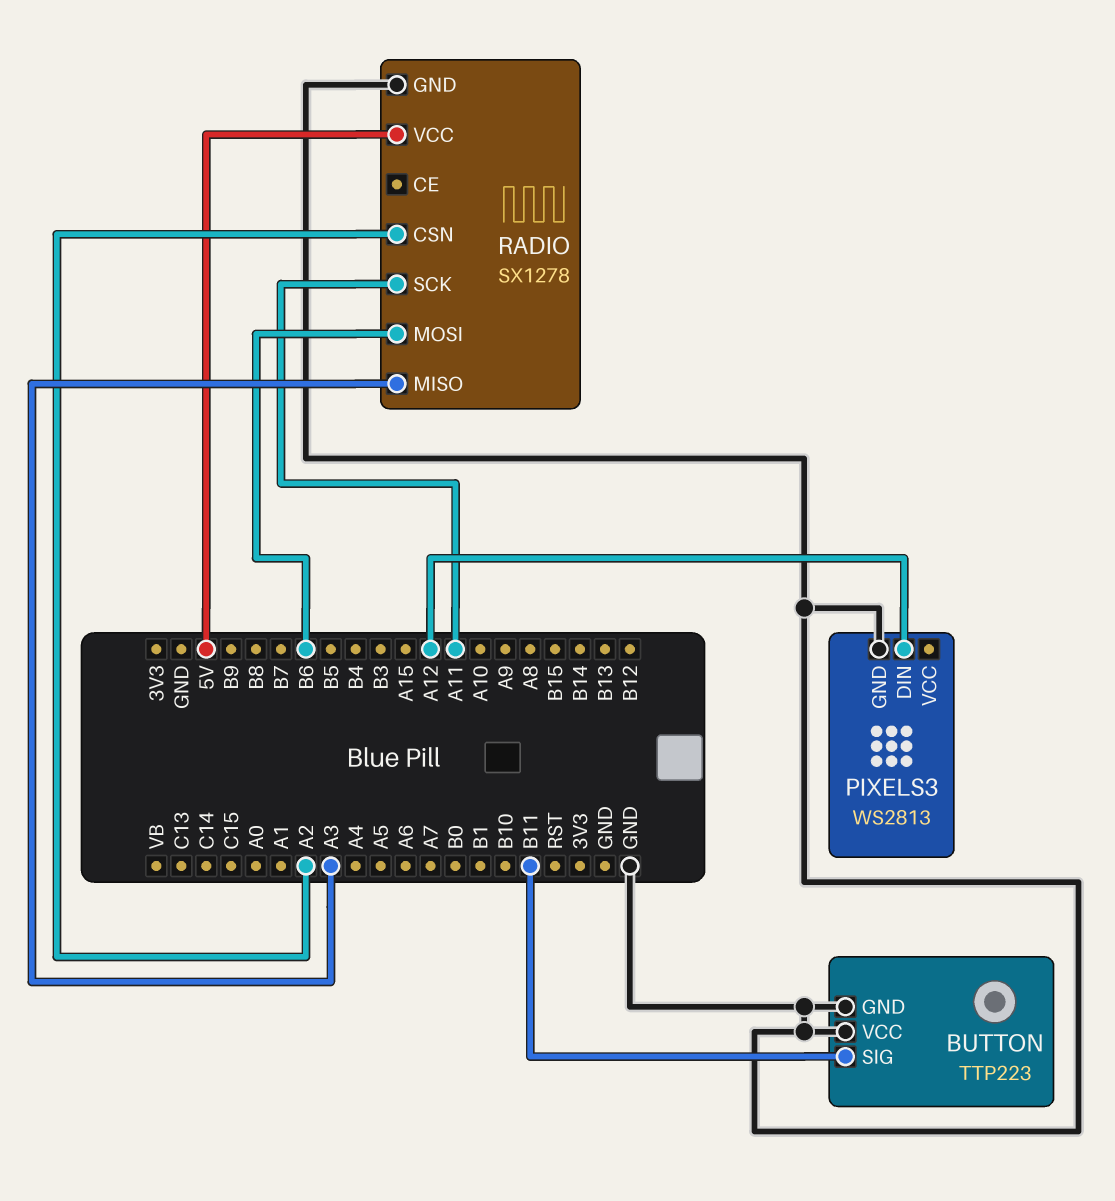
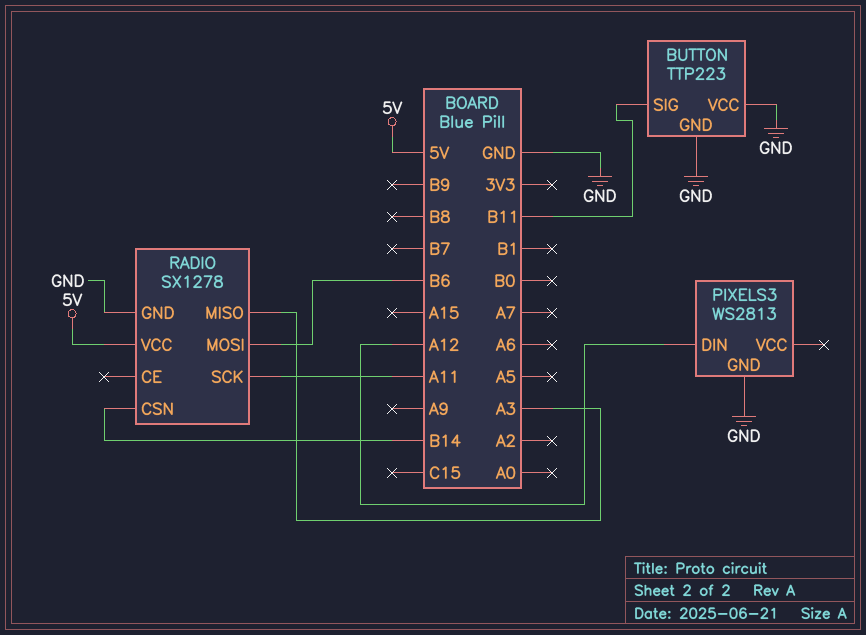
RADIO pin CSN: A2 -> B14

